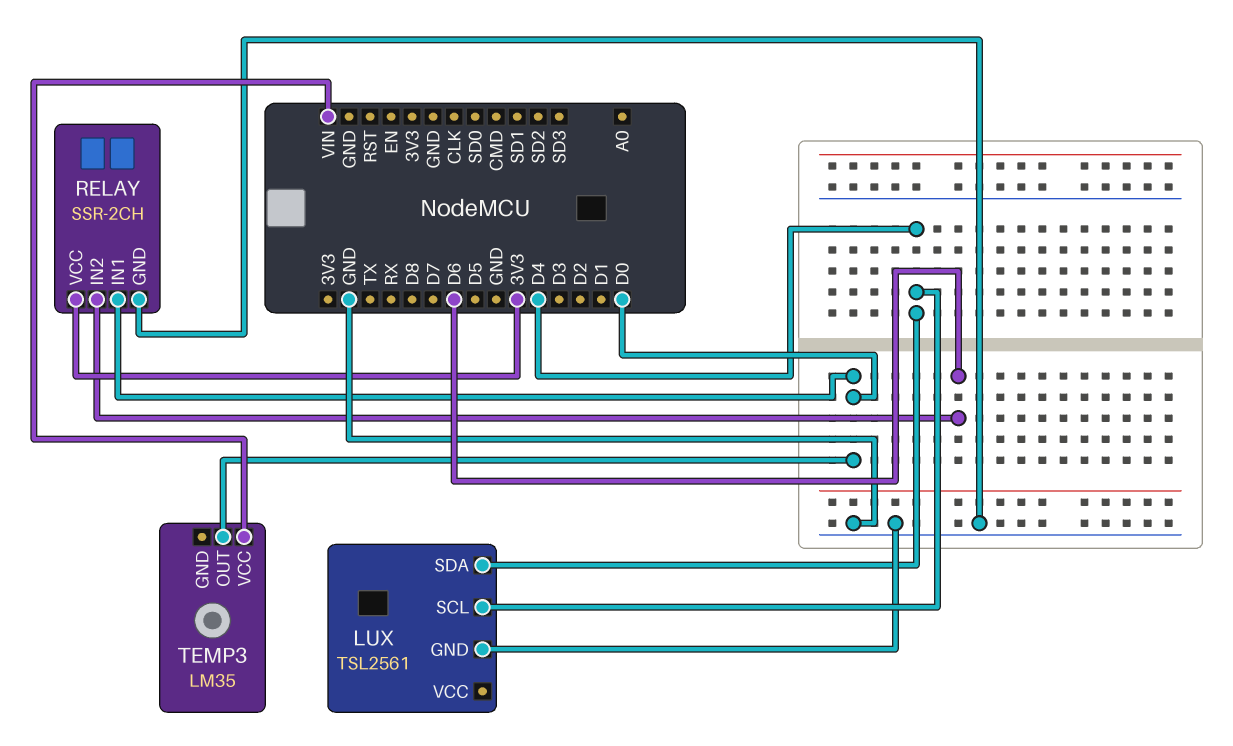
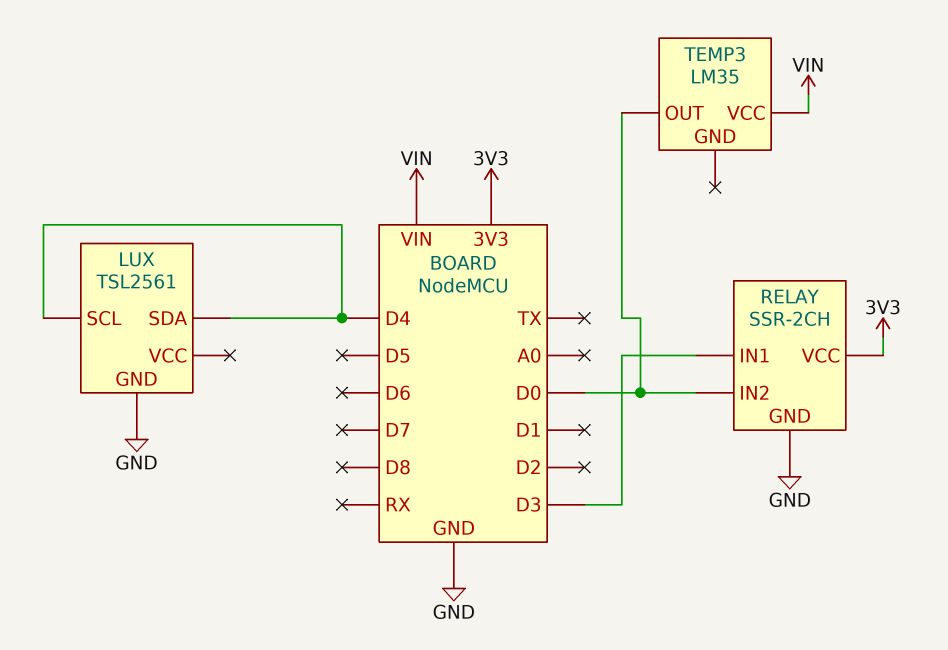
RELAY pin IN1: D0 -> D3
RELAY pin IN2: D6 -> D0

